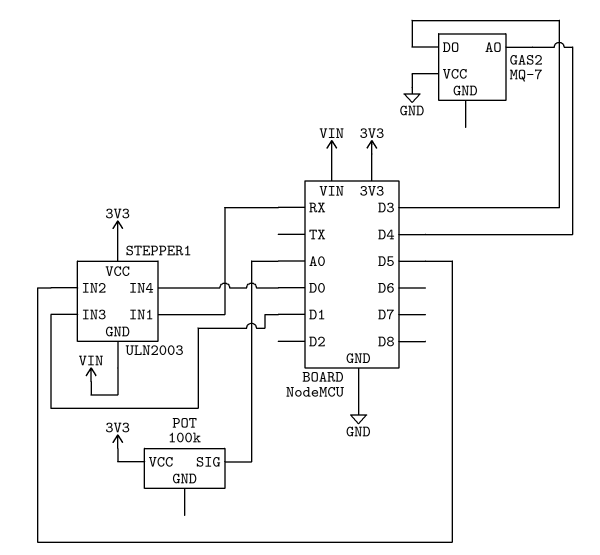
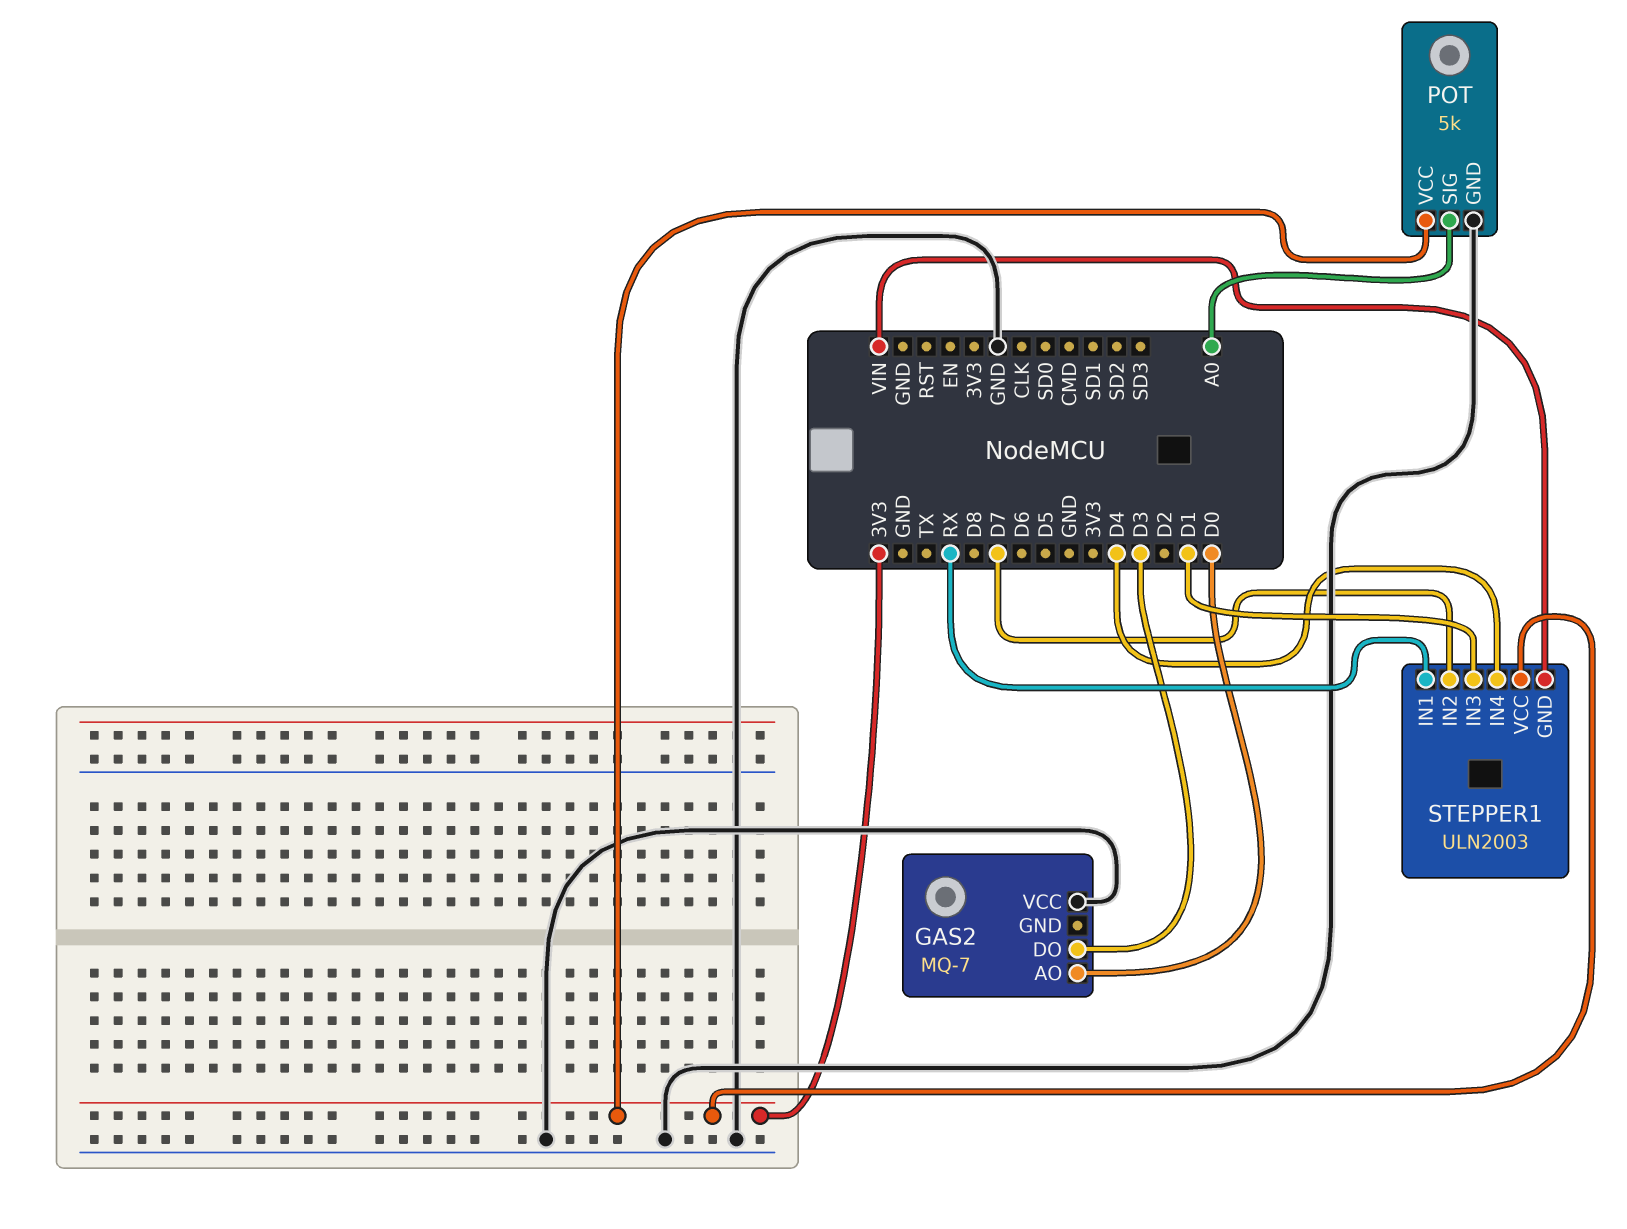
GAS2 pin AO: D4 -> D0
POT: 100k -> 5k
POT pin GND: none -> GND
STEPPER1 pin IN2: D5 -> D7
STEPPER1 pin IN4: D0 -> D4

